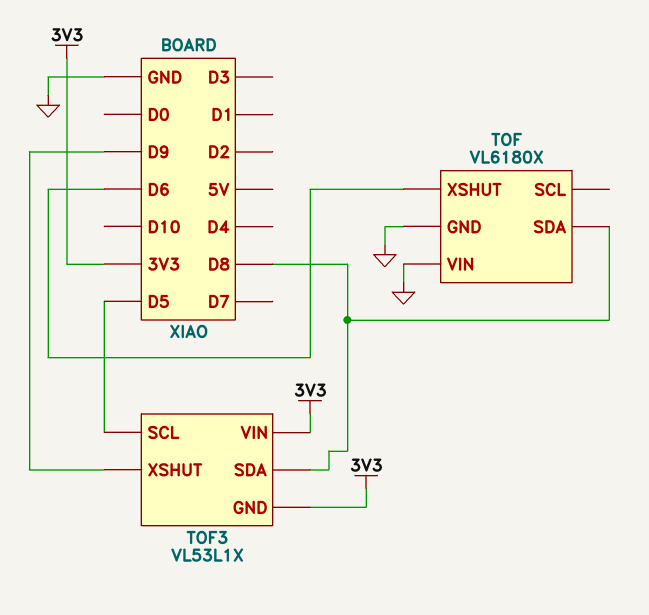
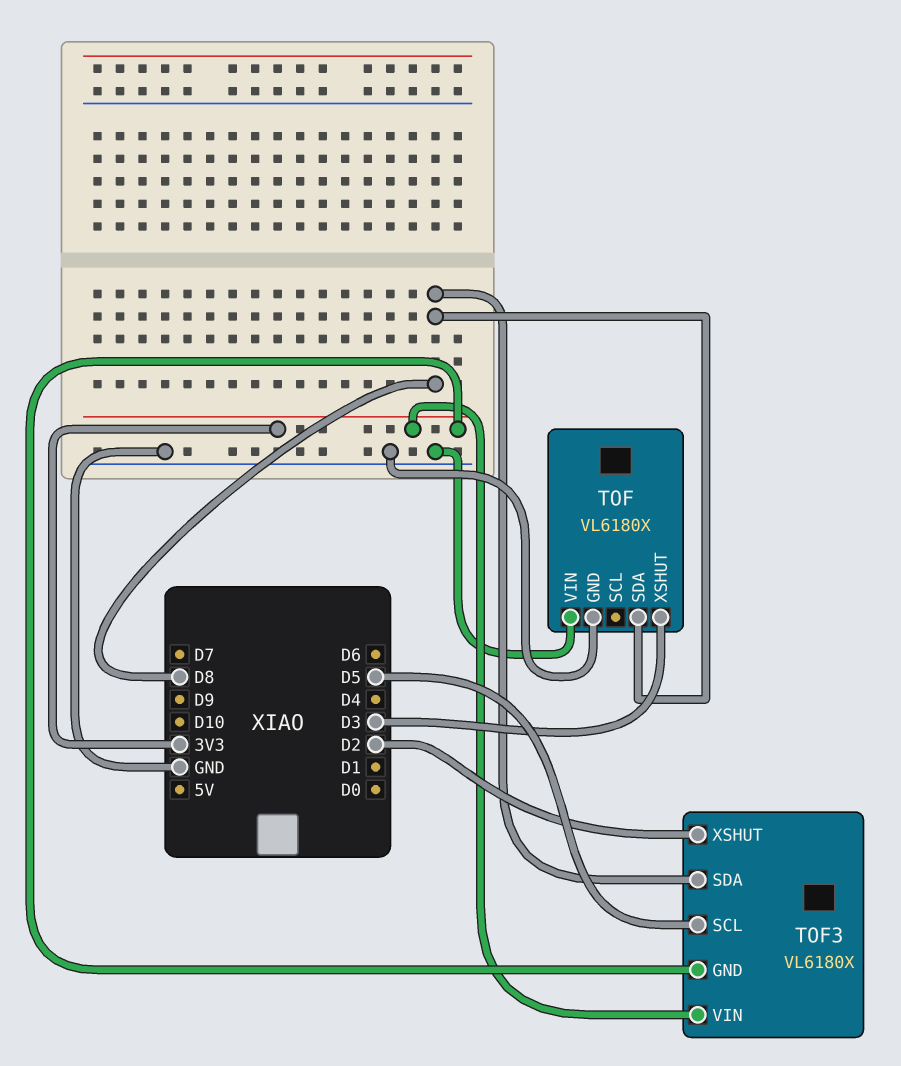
TOF pin XSHUT: D6 -> D3
TOF3: VL53L1X -> VL6180X
TOF3 pin XSHUT: D9 -> D2

